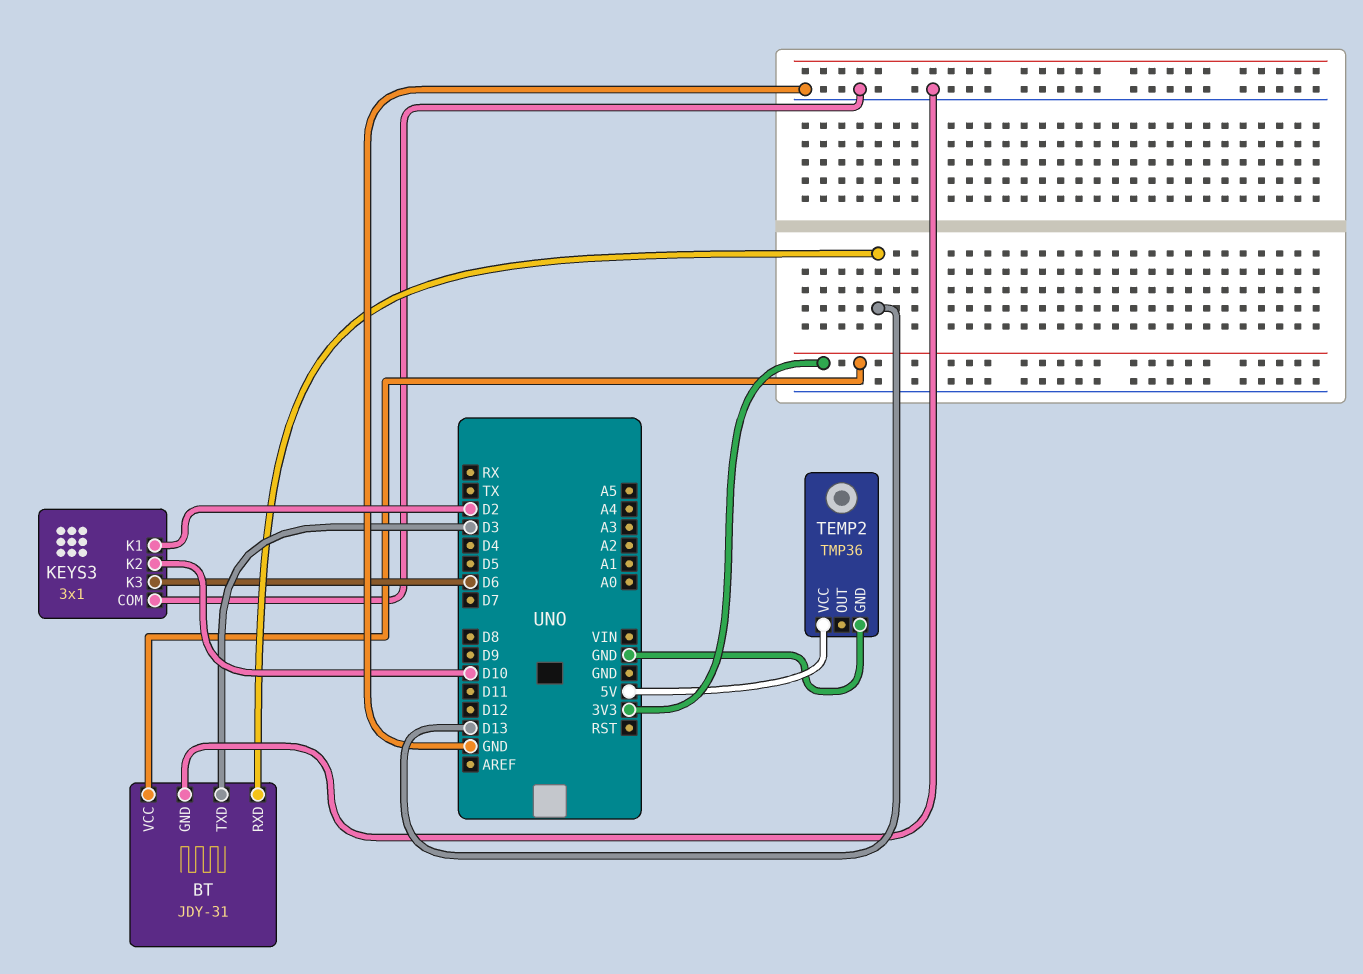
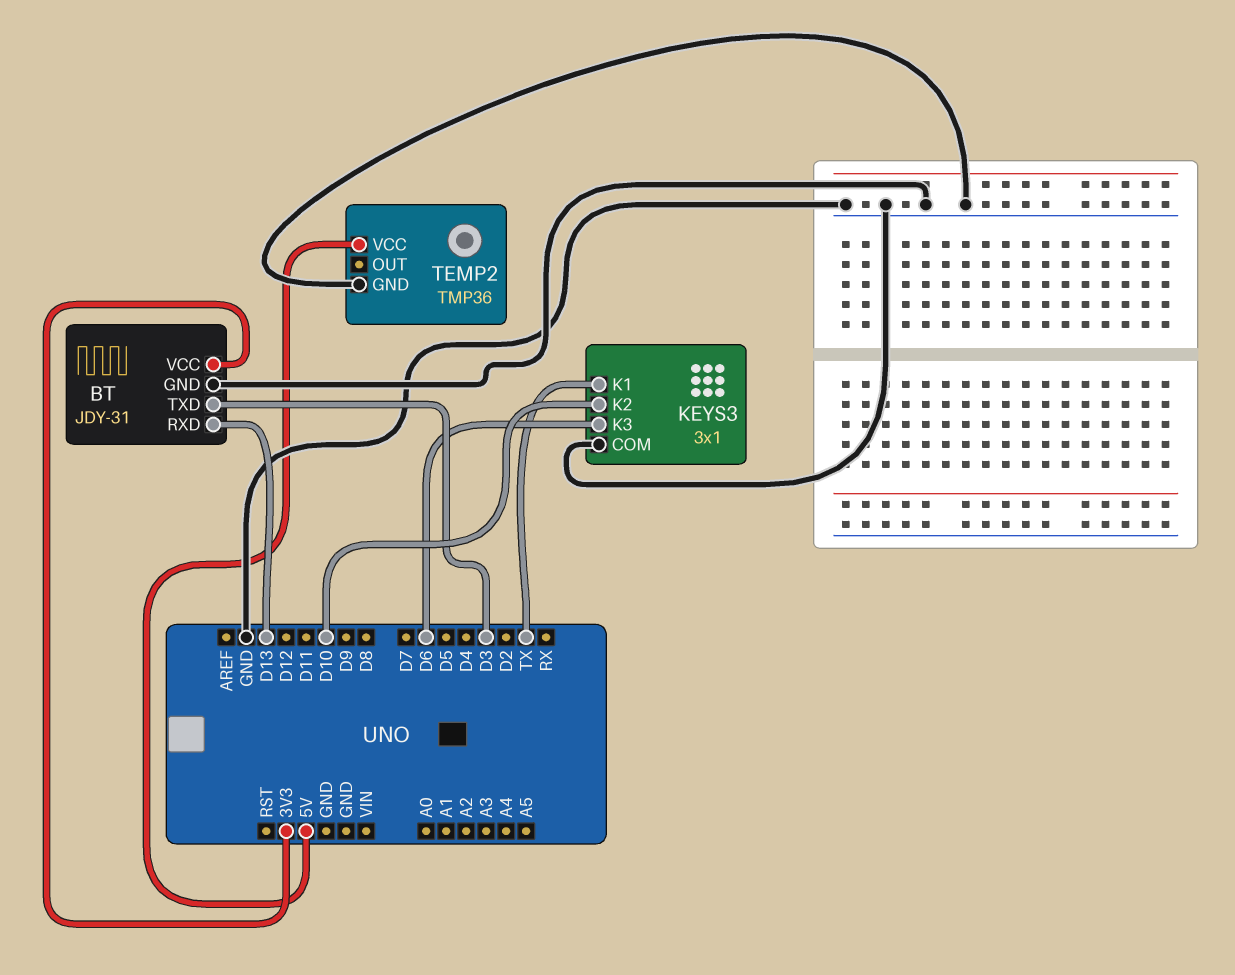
KEYS3 pin K1: D2 -> TX

